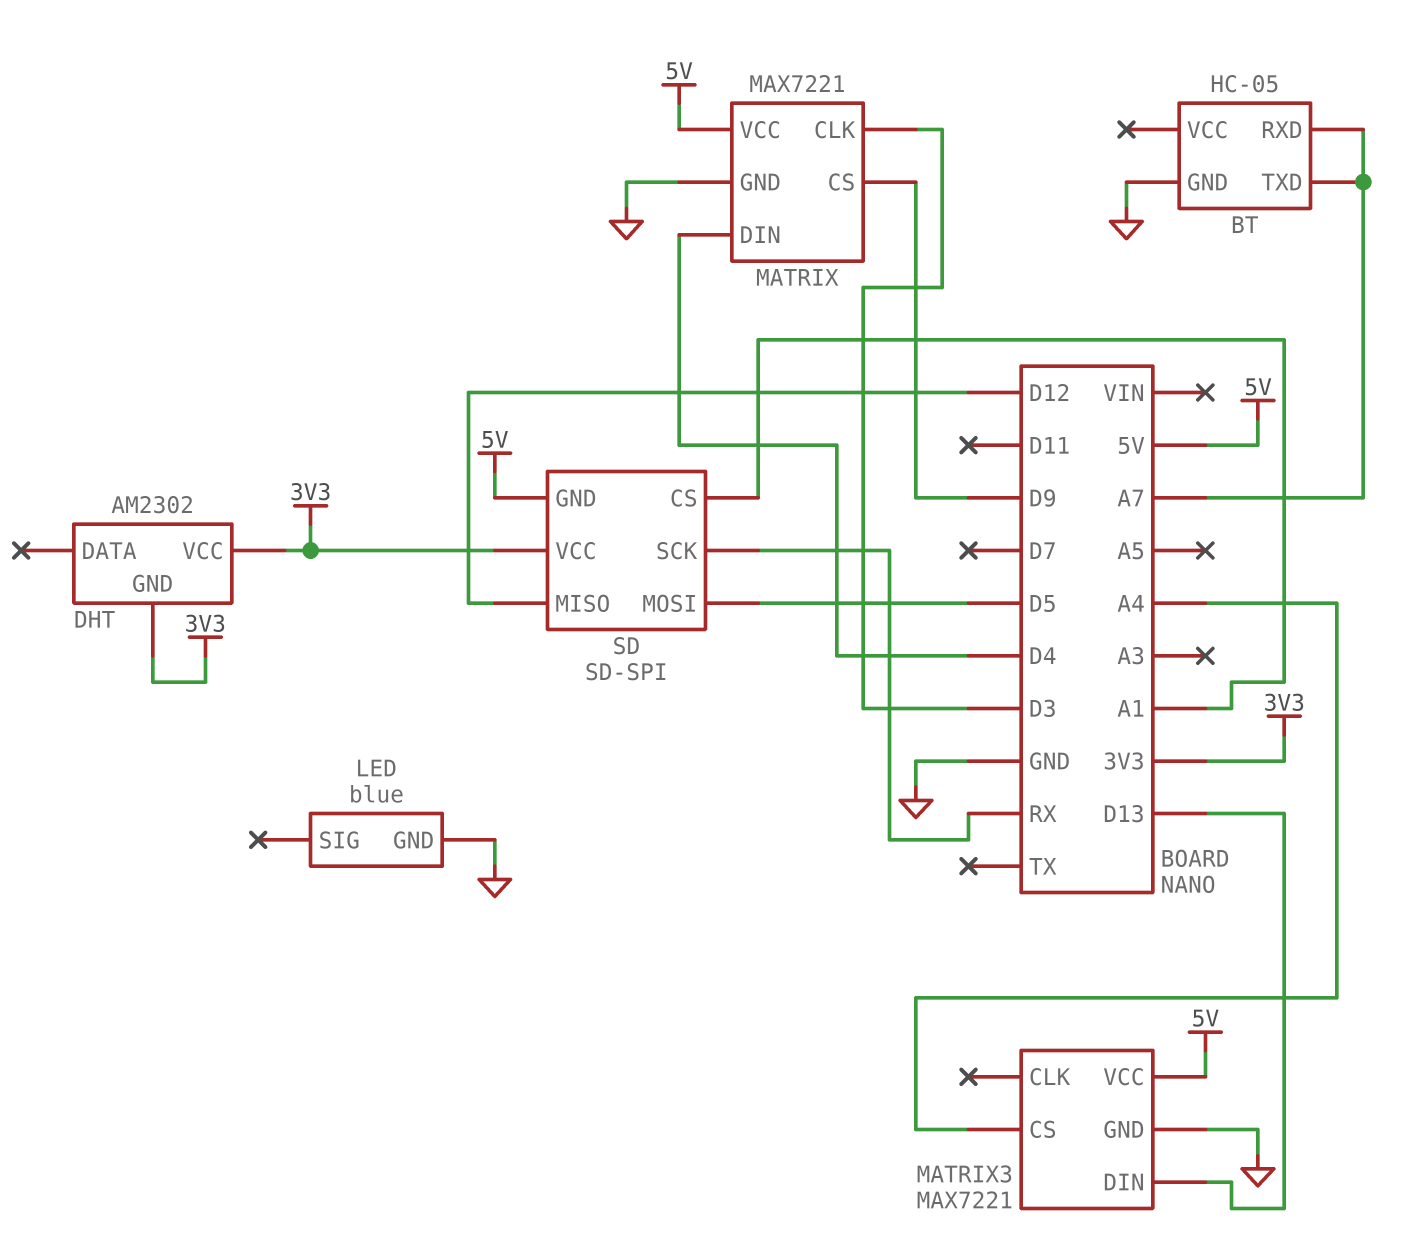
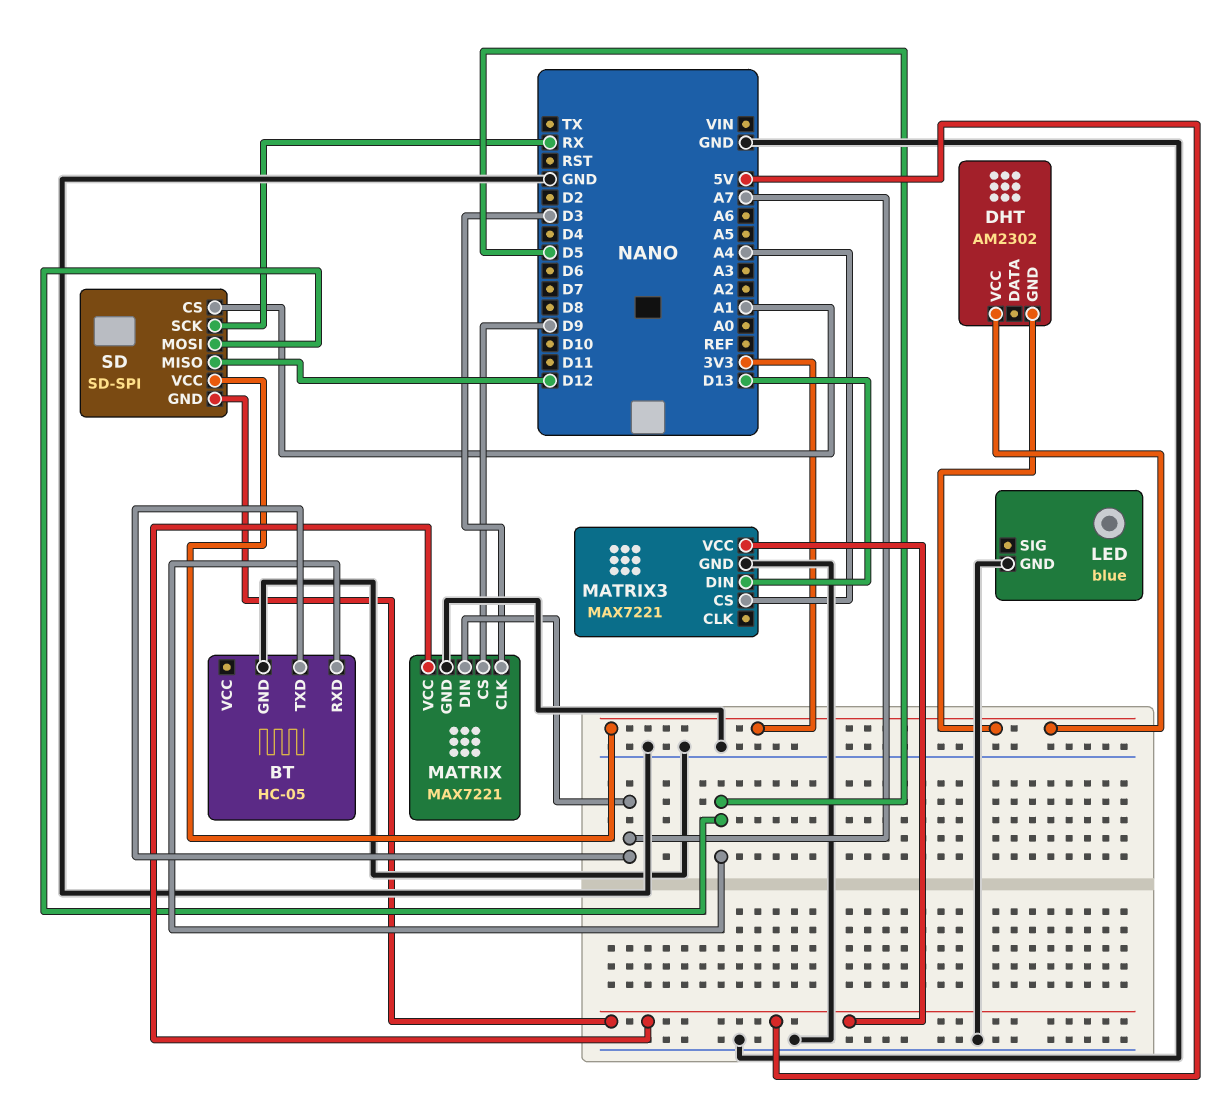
BT pin RXD: A7 -> D5
MATRIX pin DIN: D4 -> A7

